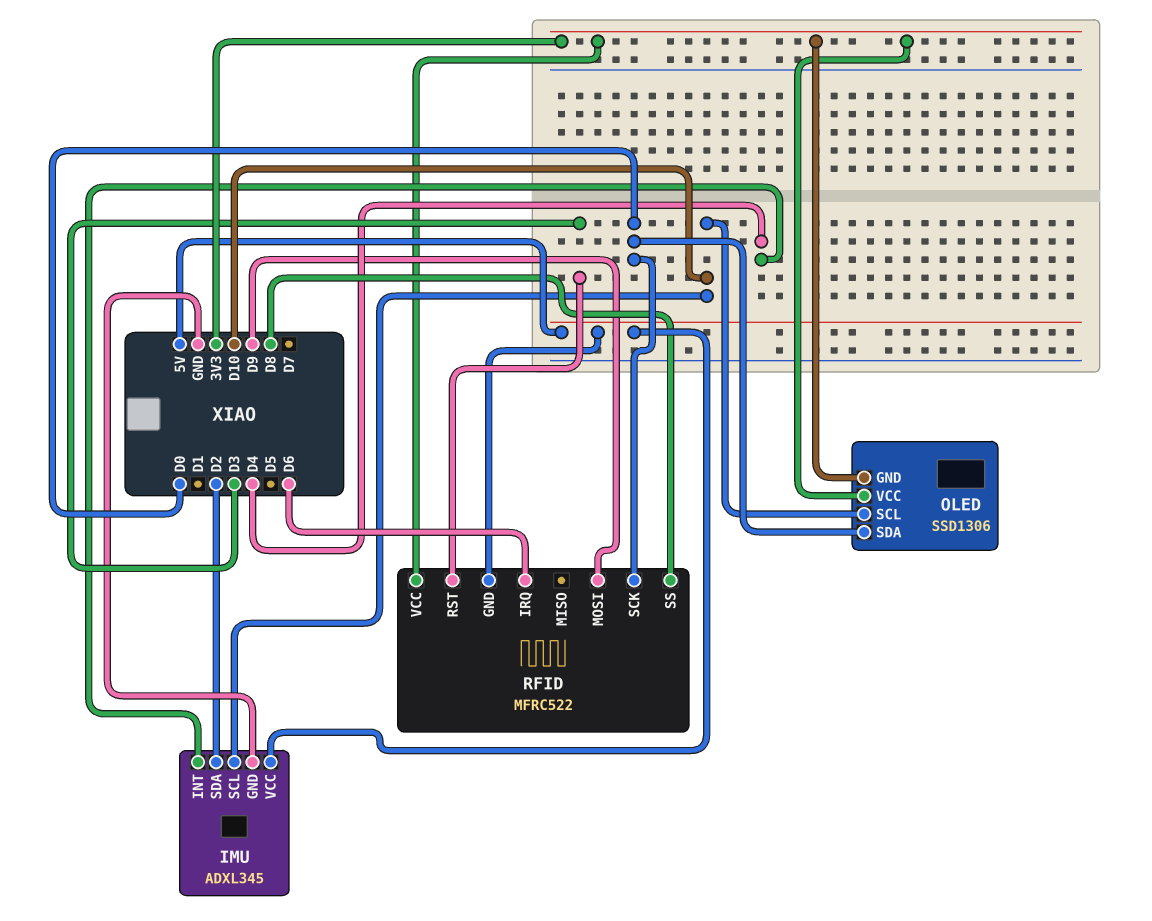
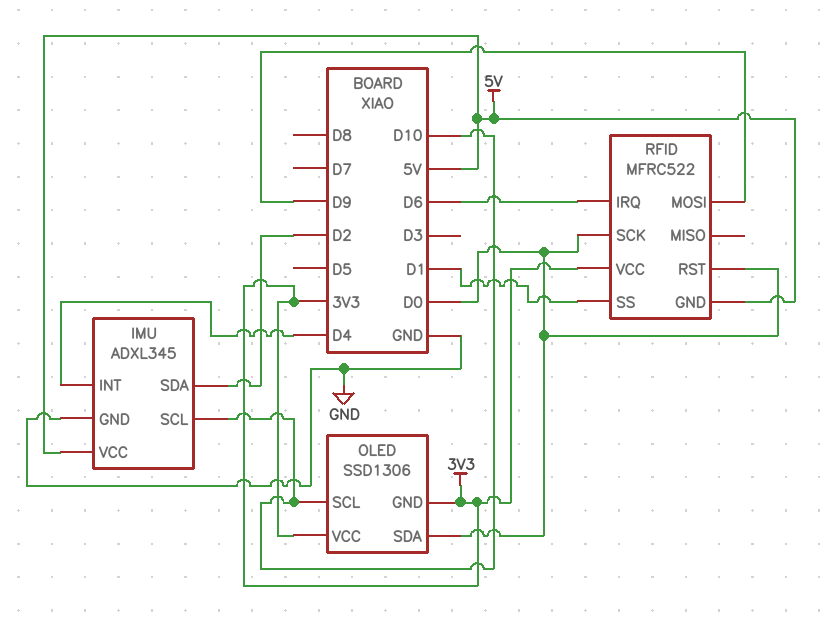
RFID pin RST: D3 -> D0
RFID pin SS: D8 -> D1

